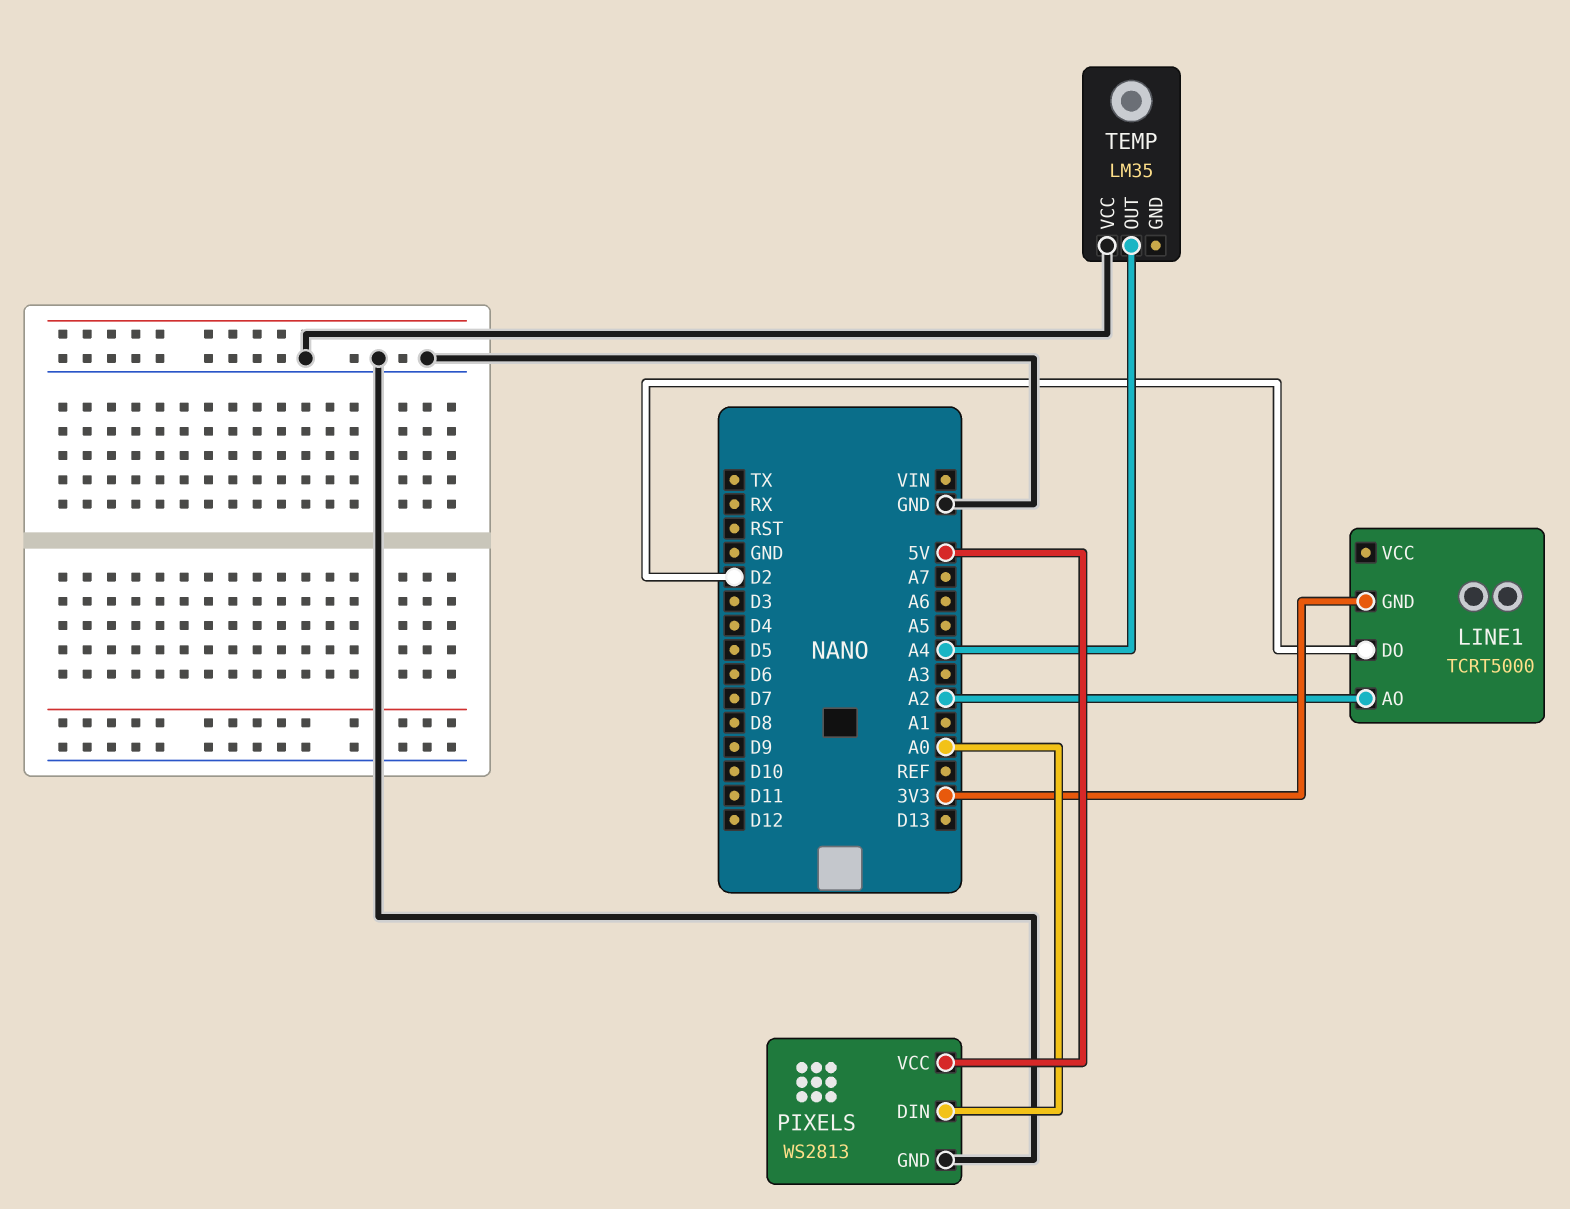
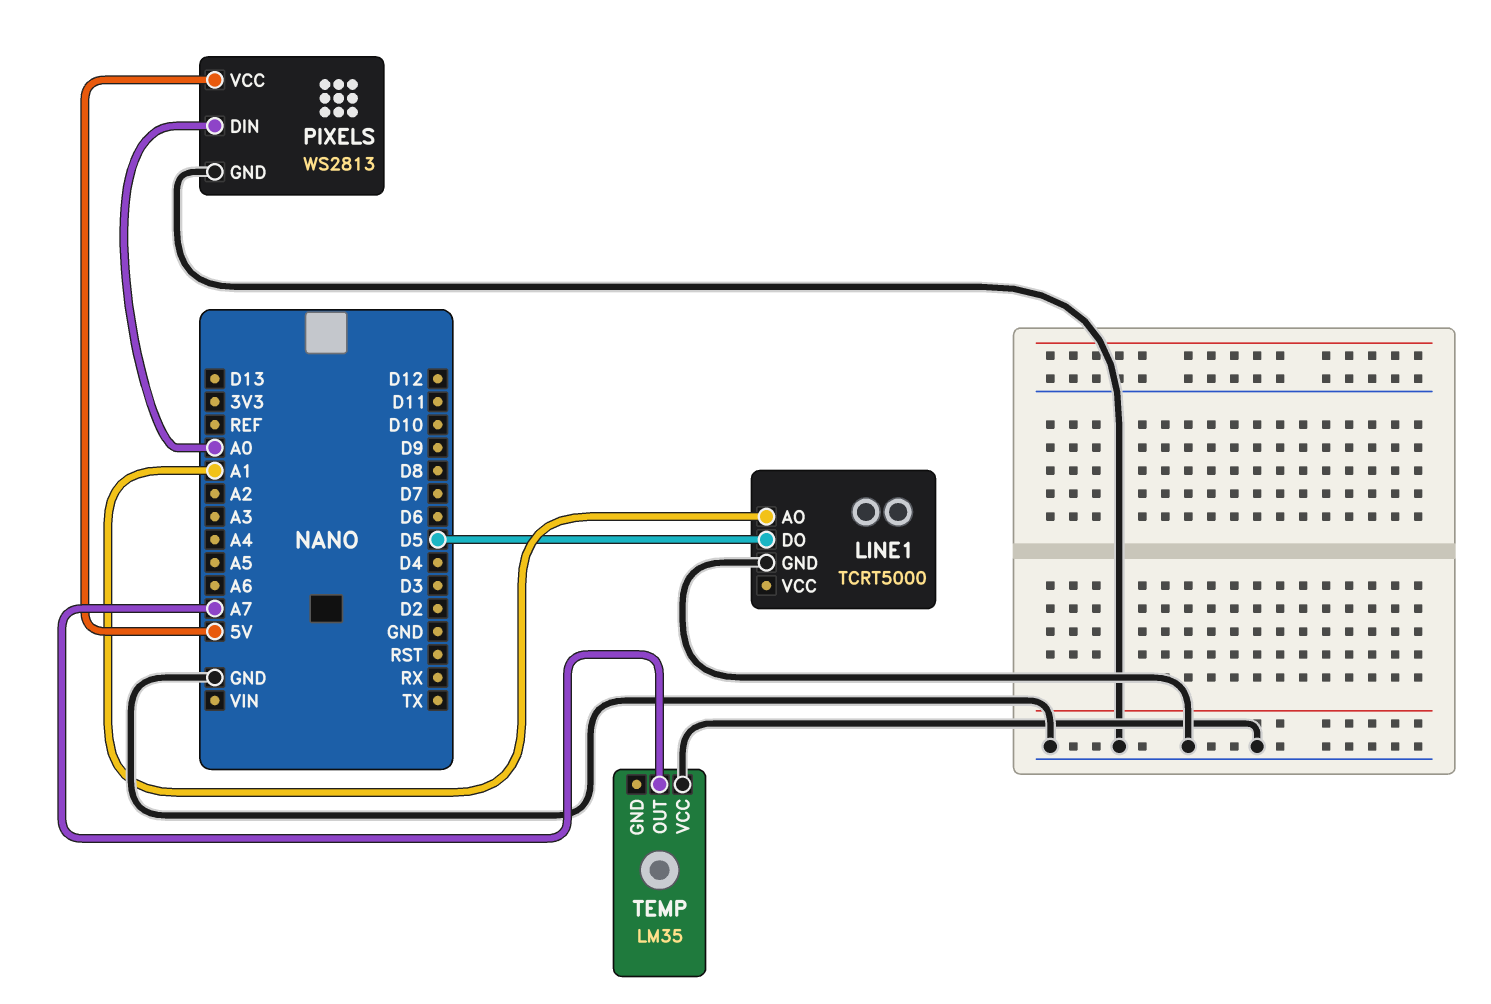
LINE1 pin AO: A2 -> A1
LINE1 pin DO: D2 -> D5
LINE1 pin GND: 3V3 -> GND
TEMP pin OUT: A4 -> A7

